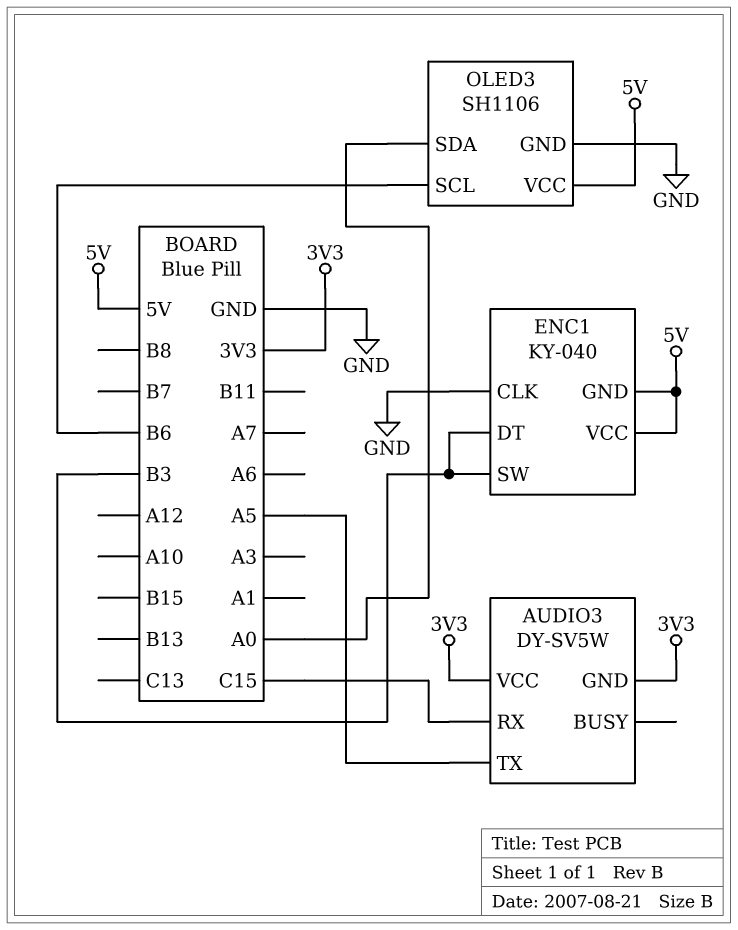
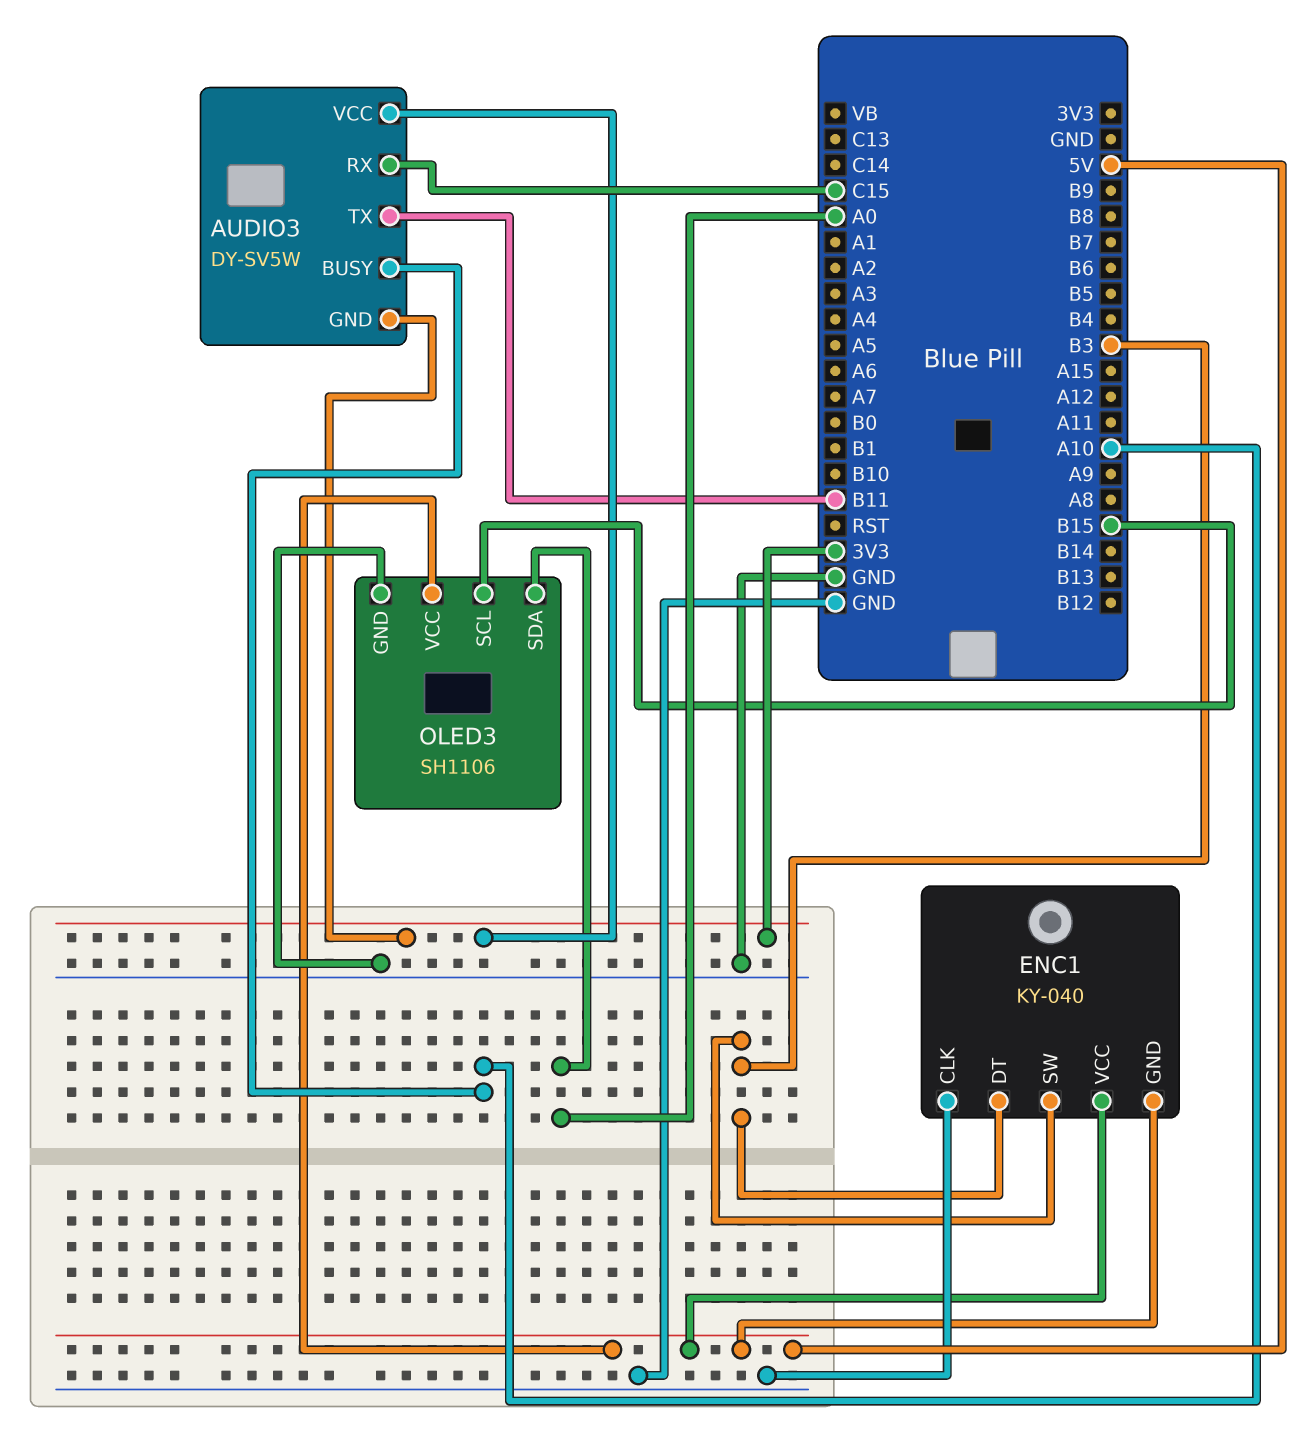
AUDIO3 pin BUSY: none -> A10
AUDIO3 pin TX: A5 -> B11
OLED3 pin SCL: B6 -> B15

